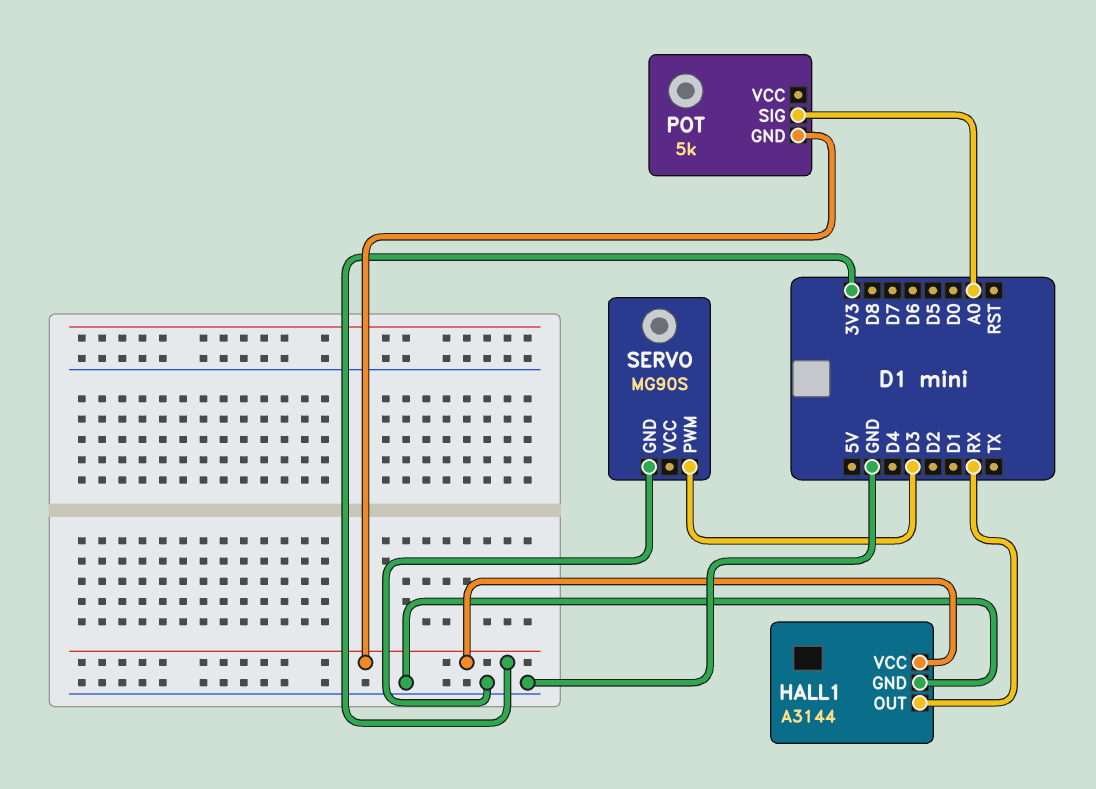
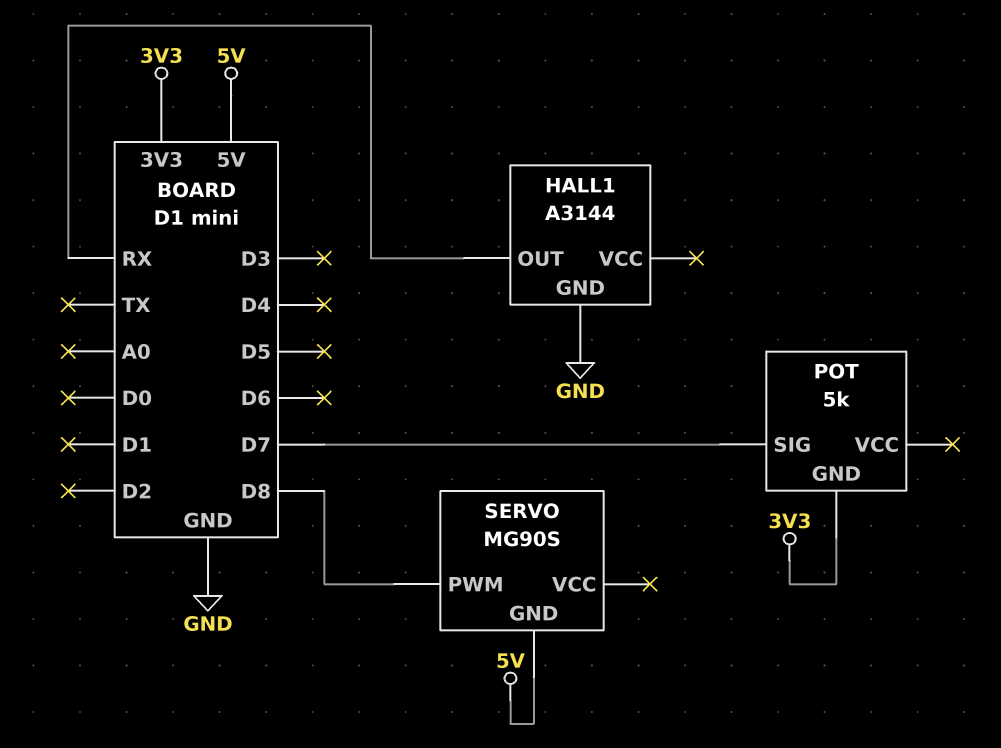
HALL1 pin VCC: 3V3 -> none
POT pin SIG: A0 -> D7
SERVO pin GND: GND -> 5V
SERVO pin PWM: D3 -> D8

